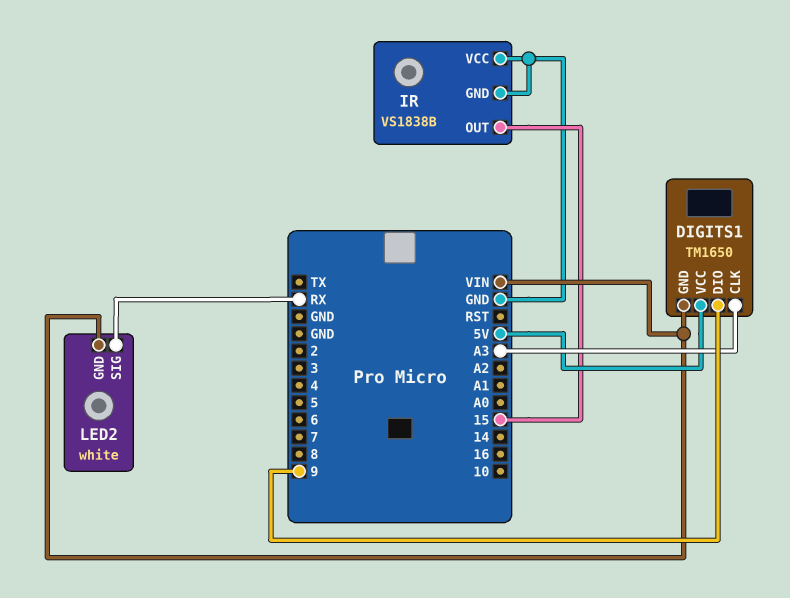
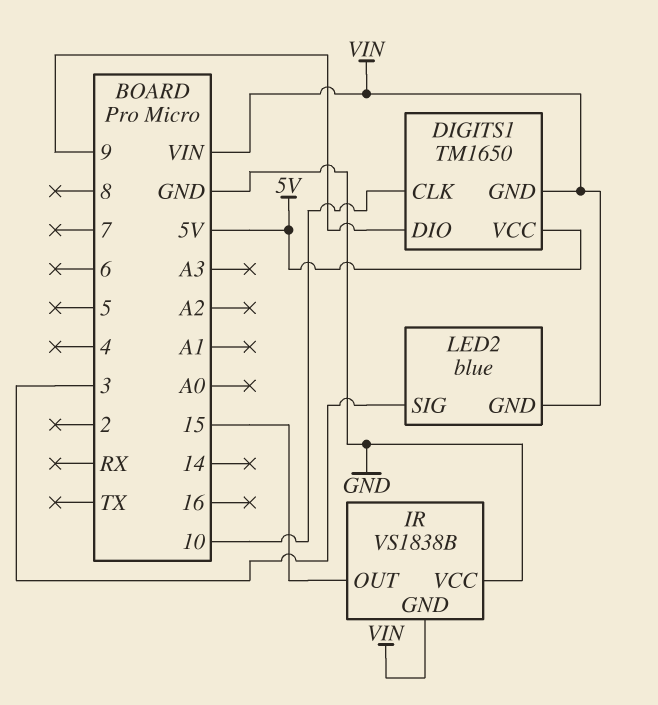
DIGITS1 pin CLK: A3 -> 10
IR pin GND: GND -> VIN
LED2: white -> blue
LED2 pin SIG: RX -> 3

